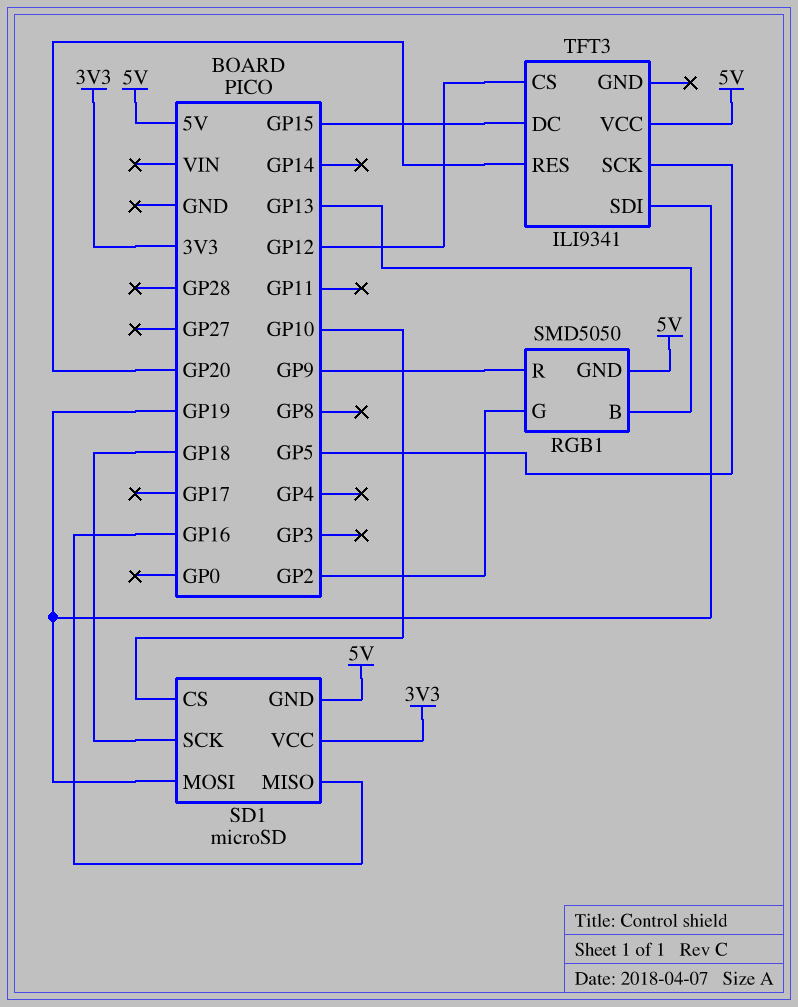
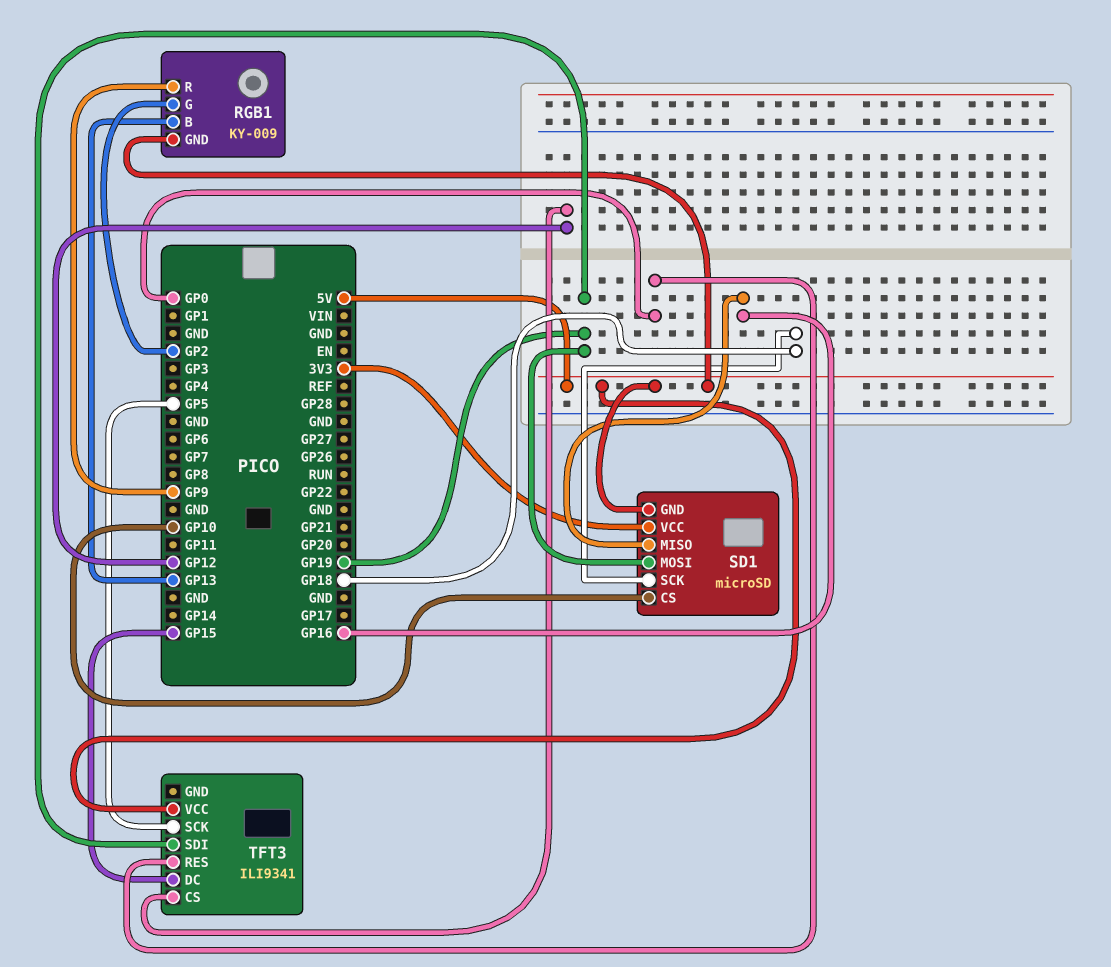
RGB1: SMD5050 -> KY-009
TFT3 pin RES: GP20 -> GP0

